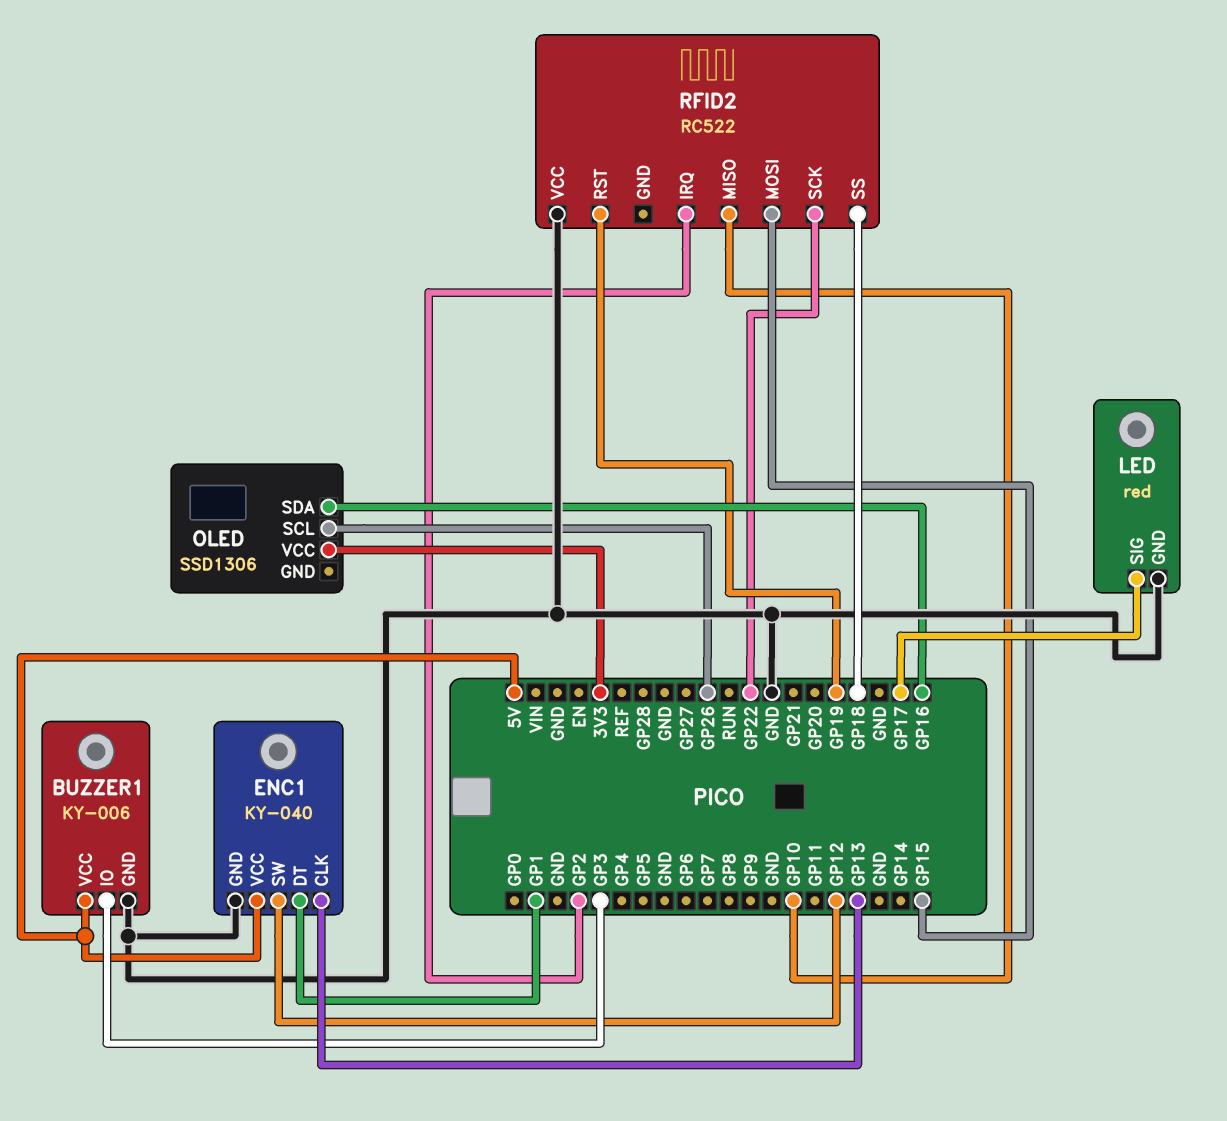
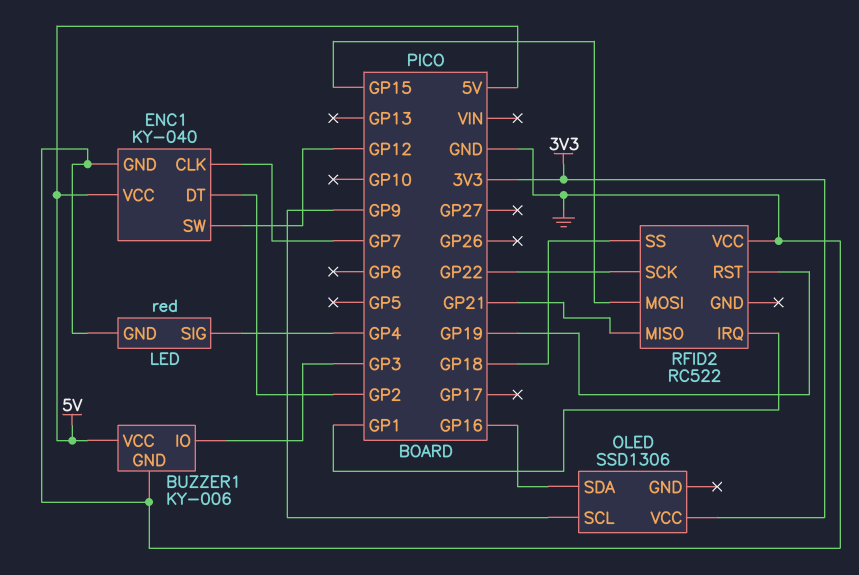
ENC1 pin CLK: GP13 -> GP7
ENC1 pin DT: GP1 -> GP2
LED pin SIG: GP17 -> GP4
OLED pin SCL: GP26 -> GP9
RFID2 pin IRQ: GP2 -> GP1
RFID2 pin MISO: GP10 -> GP21

